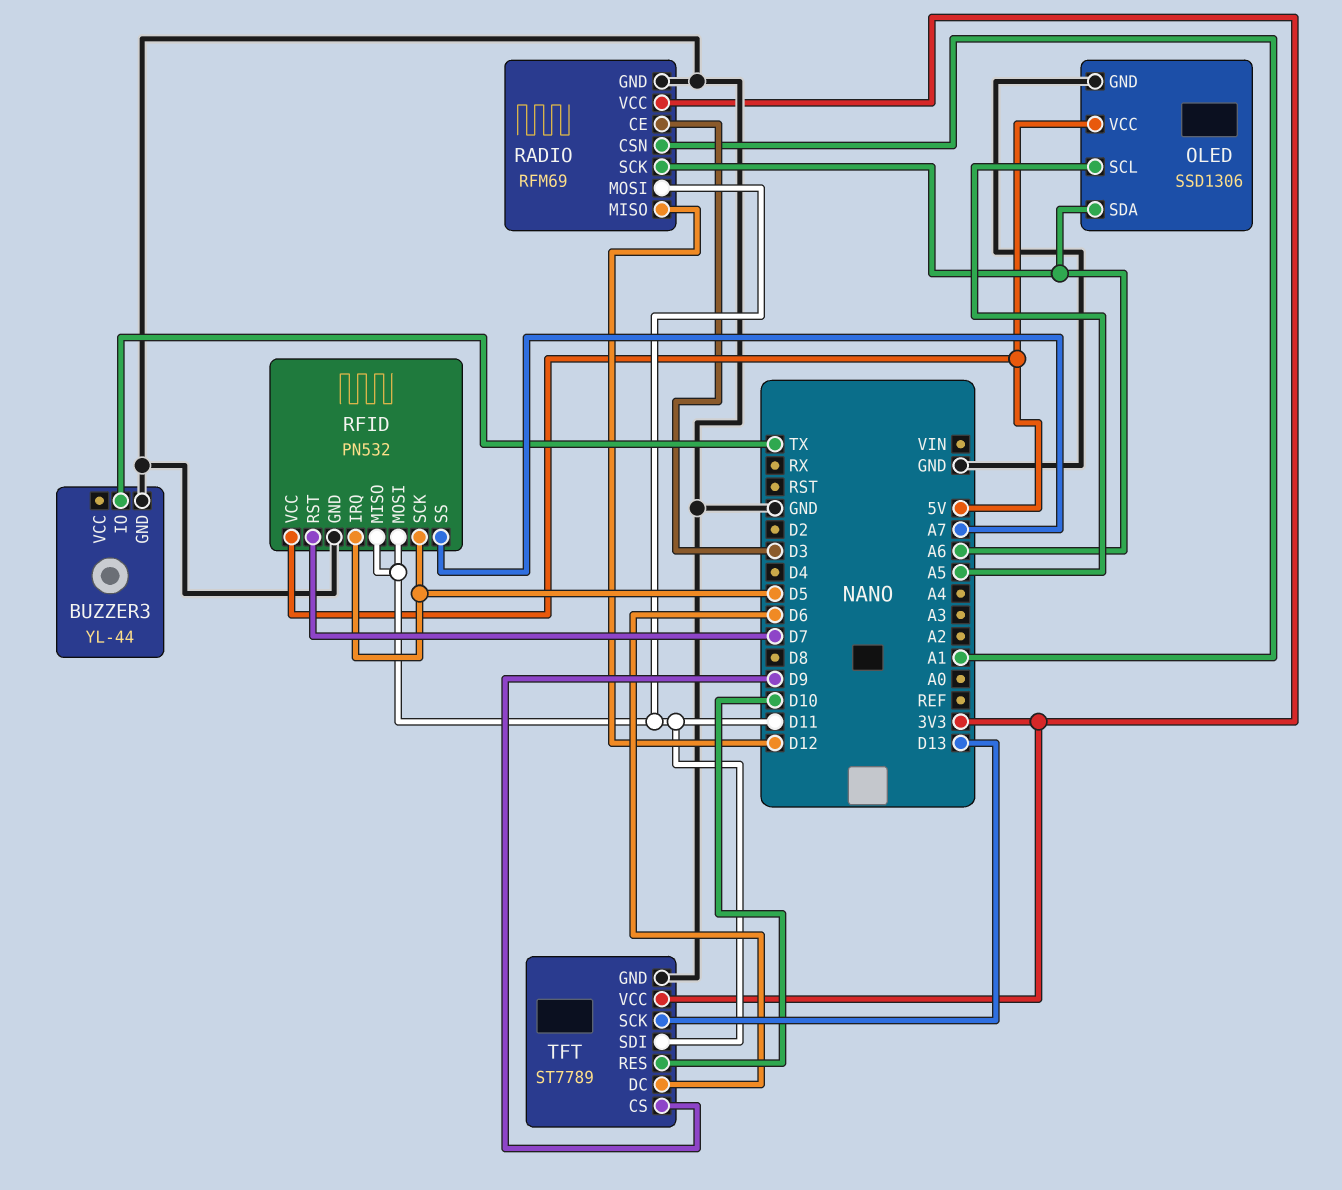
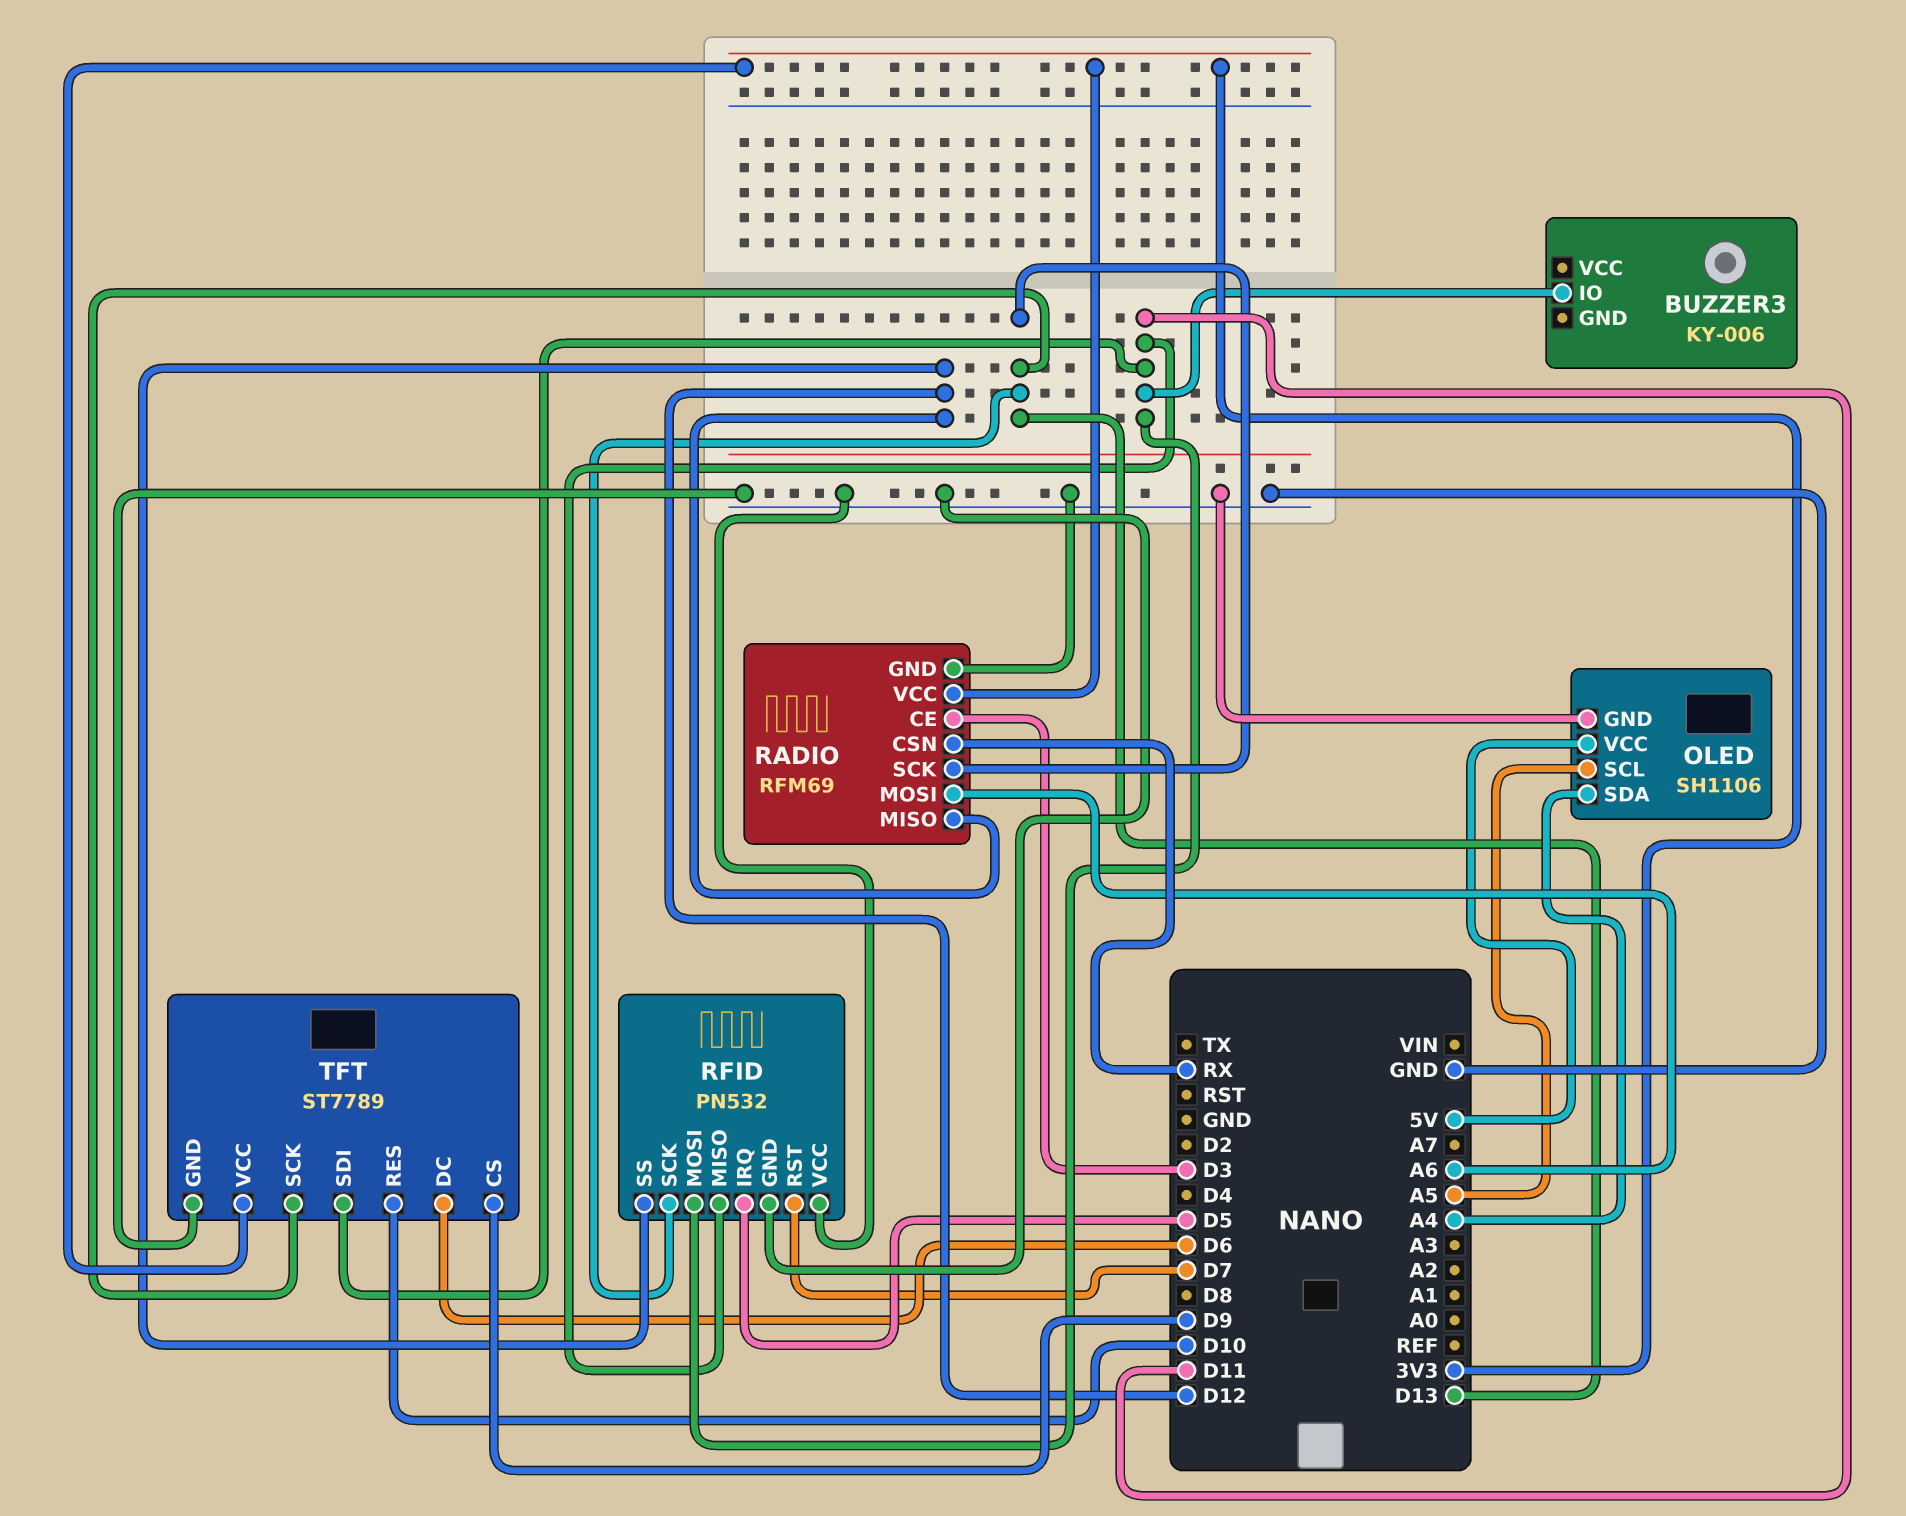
BUZZER3: YL-44 -> KY-006
BUZZER3 pin GND: GND -> none
BUZZER3 pin IO: TX -> D11
OLED: SSD1306 -> SH1106
OLED pin SDA: A6 -> A4
RADIO pin CSN: A1 -> RX
RADIO pin MOSI: D11 -> A6
RADIO pin SCK: A6 -> D13
RFID pin SCK: D5 -> D13
RFID pin SS: A7 -> D12
RFID pin VCC: 5V -> GND

